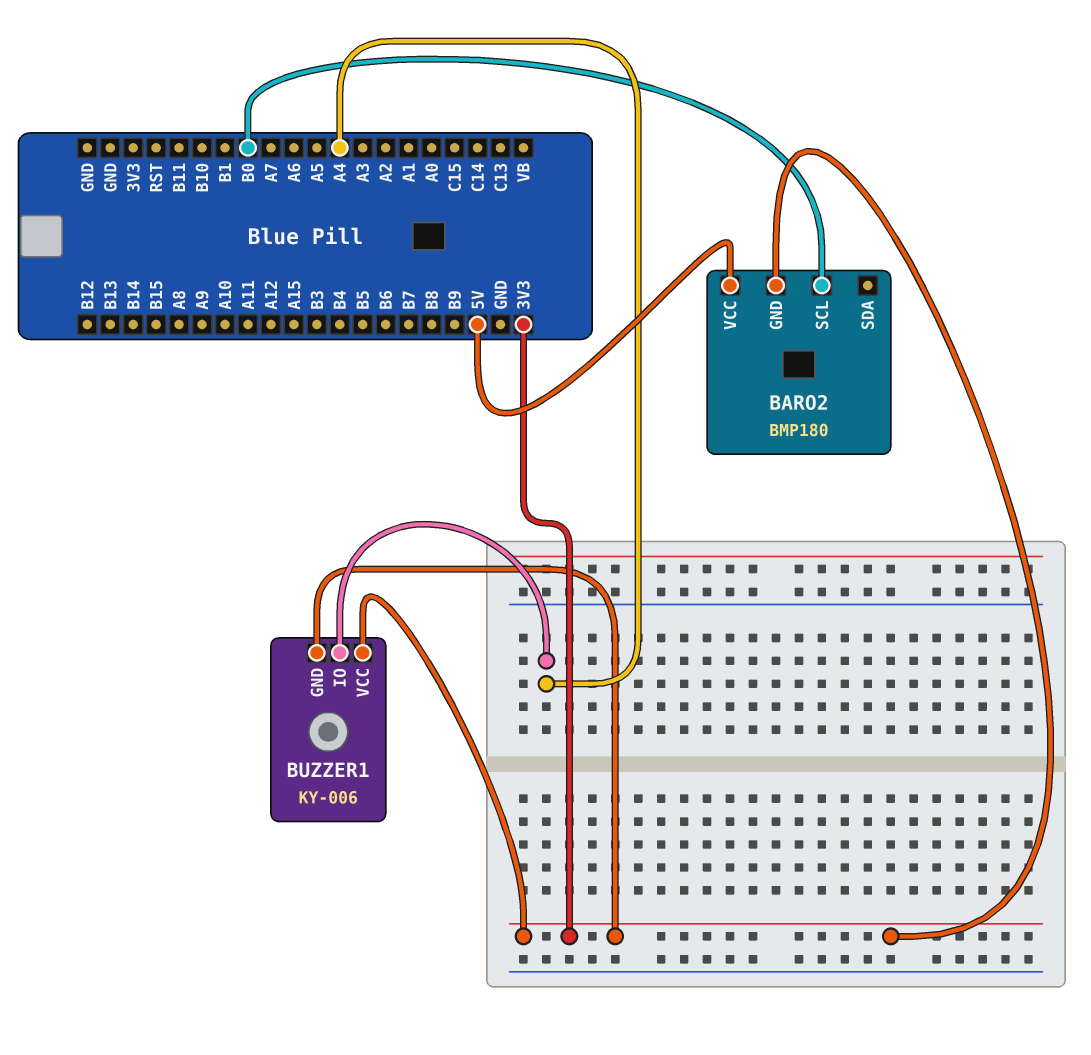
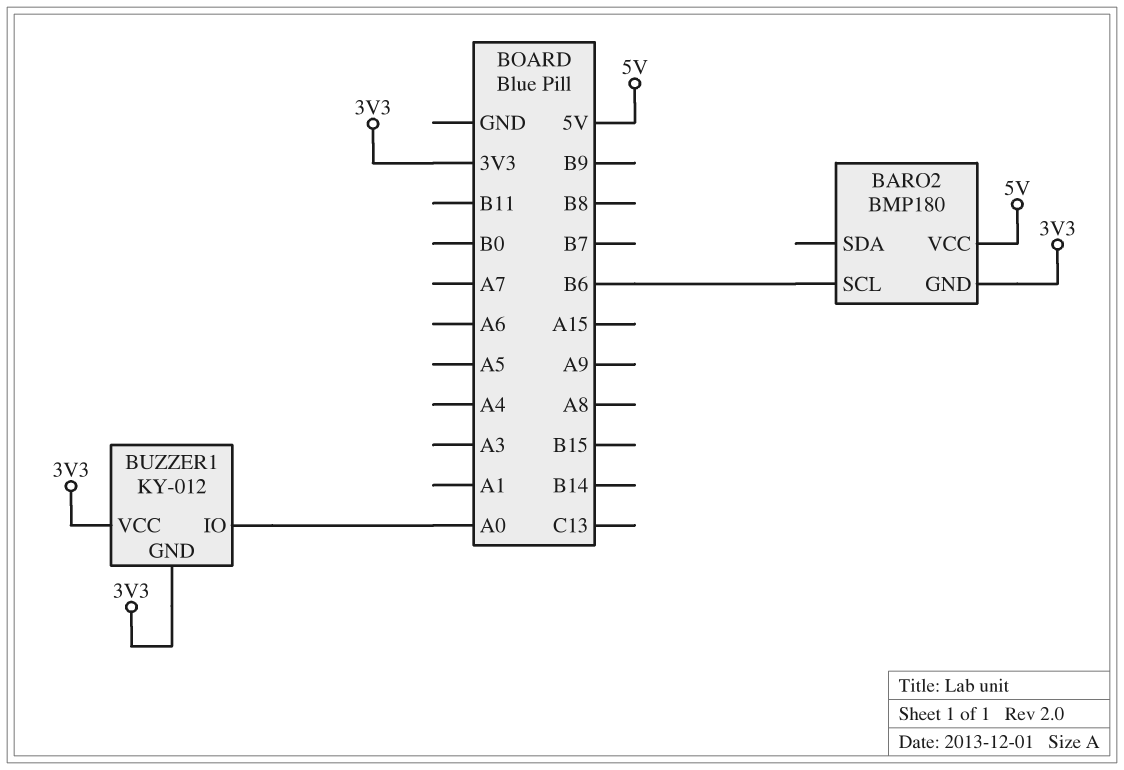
BARO2 pin SCL: B0 -> B6
BUZZER1: KY-006 -> KY-012
BUZZER1 pin IO: A4 -> A0

